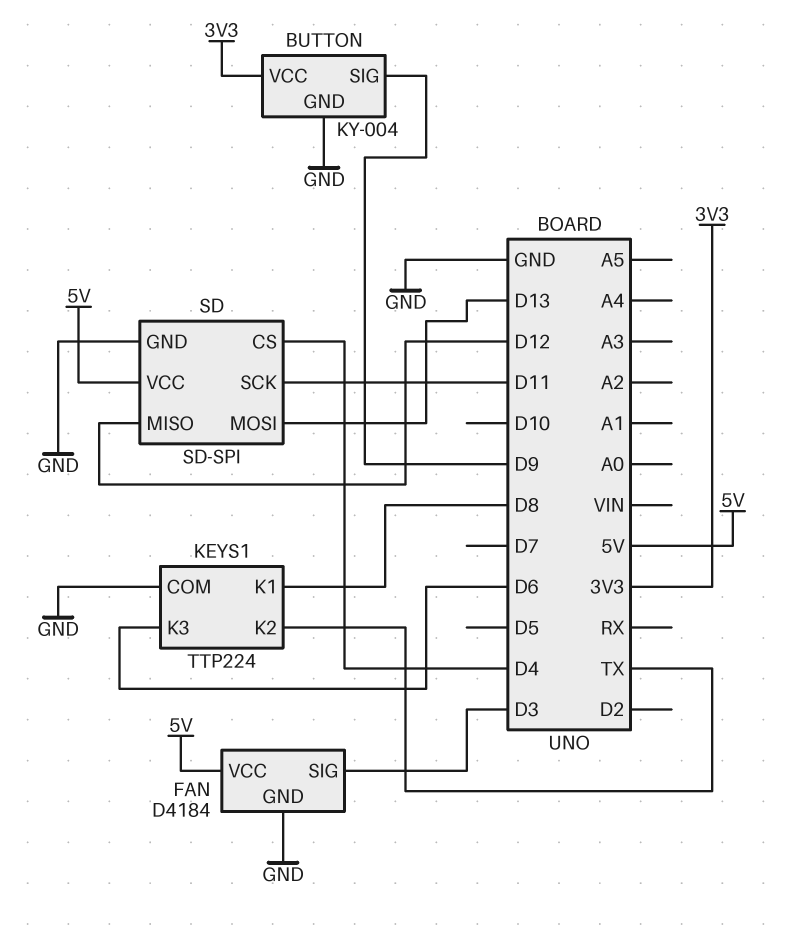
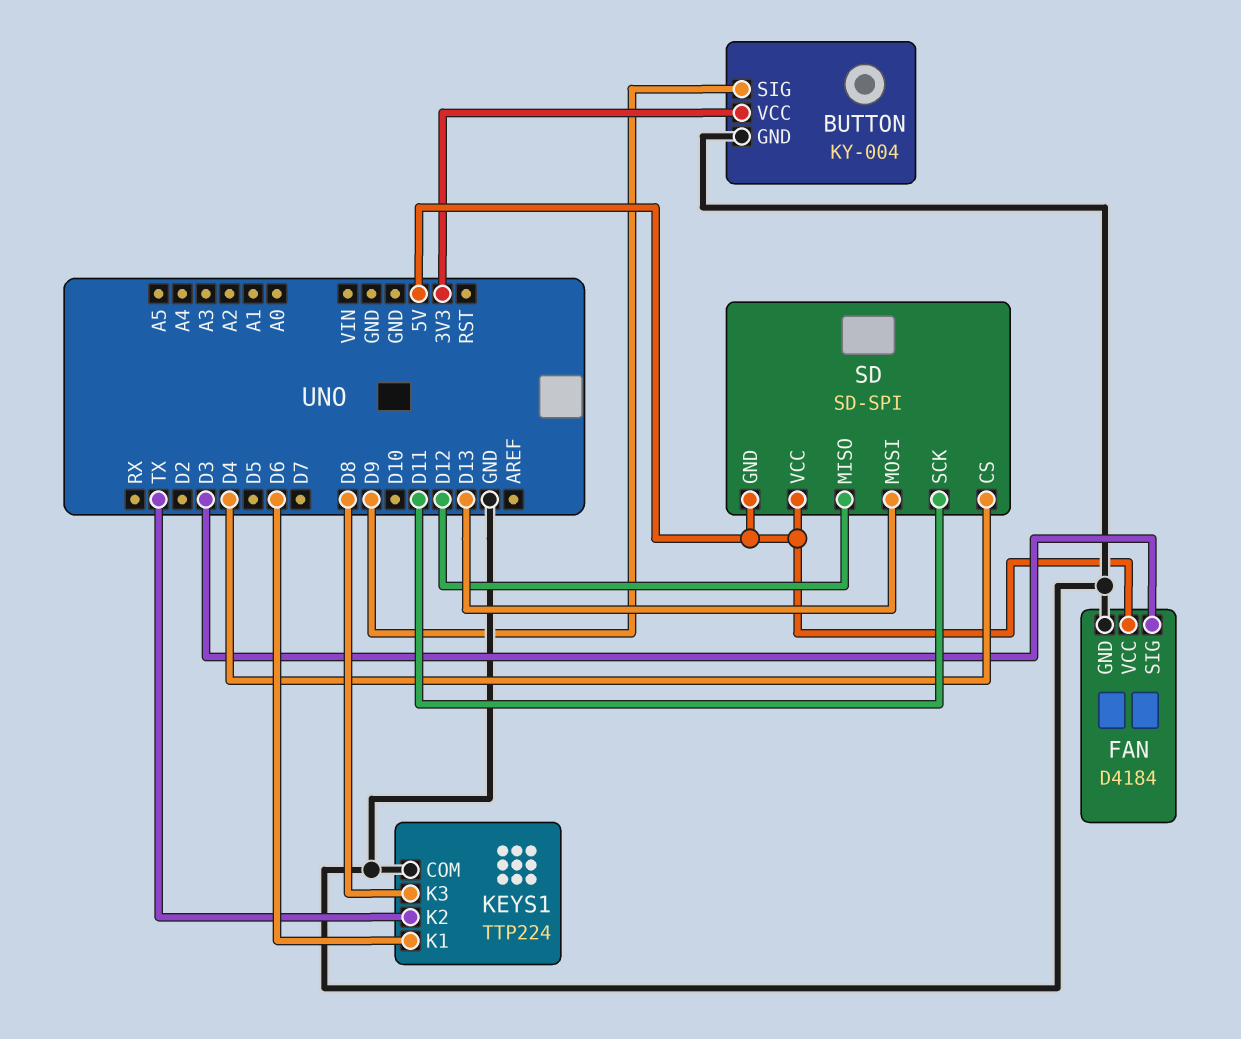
KEYS1 pin K1: D8 -> D6
KEYS1 pin K3: D6 -> D8
SD pin GND: GND -> 5V

